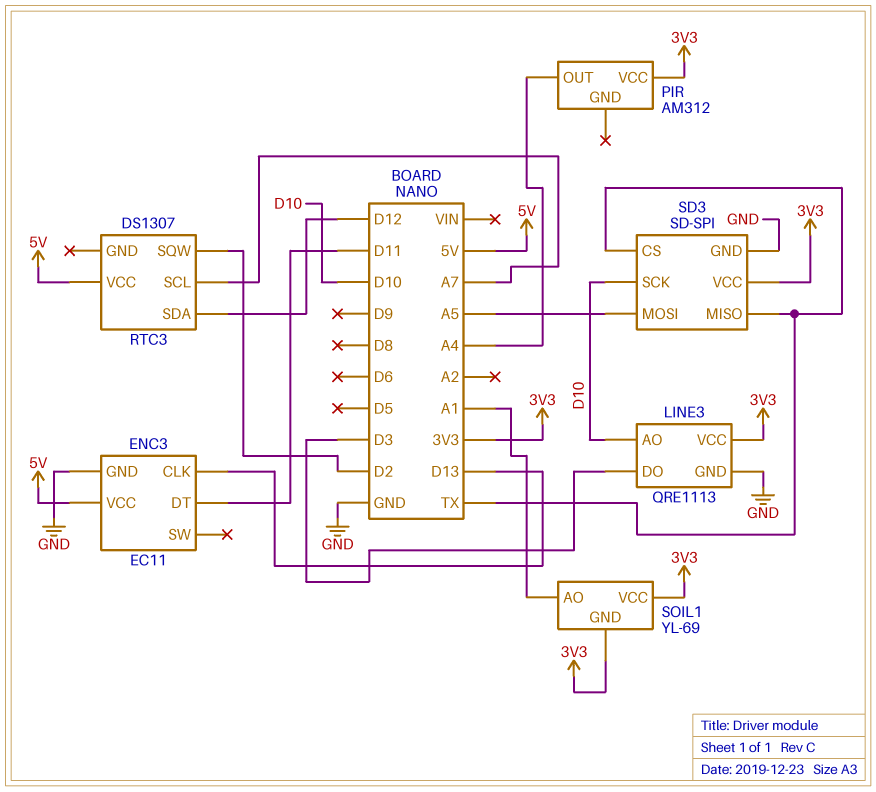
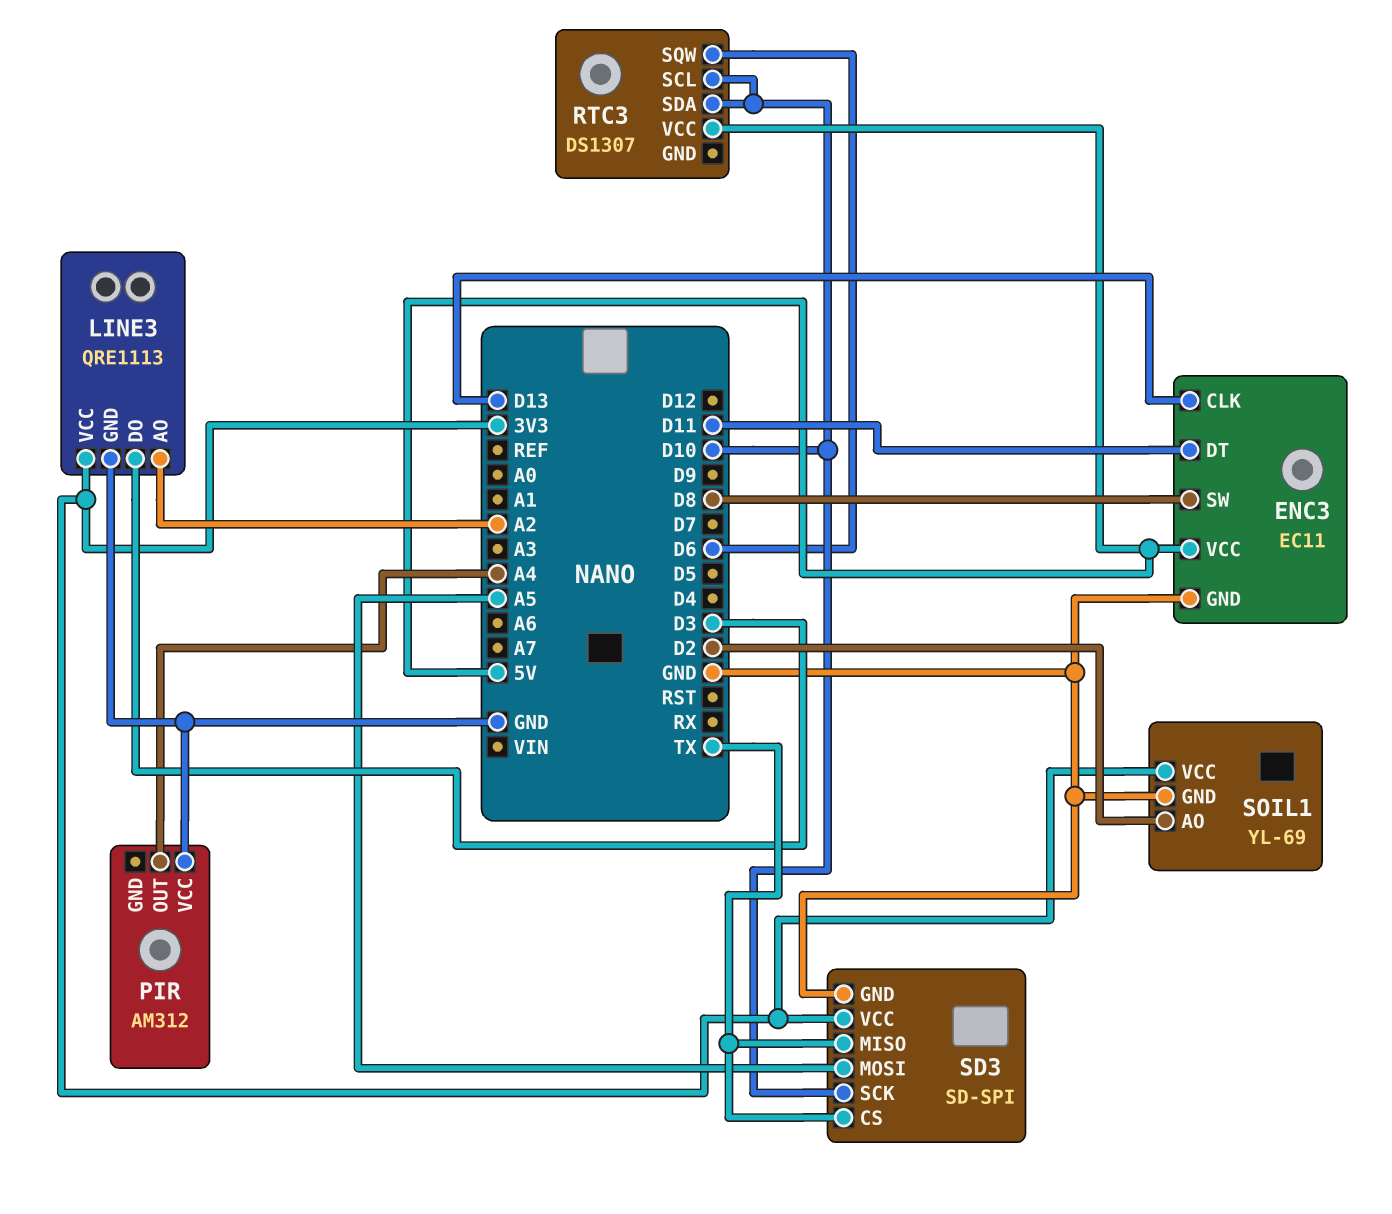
ENC3 pin SW: none -> D8
LINE3 pin AO: D10 -> A2
PIR pin VCC: 3V3 -> GND
RTC3 pin SCL: A7 -> D10
RTC3 pin SDA: D12 -> D10
RTC3 pin SQW: D2 -> D6
SOIL1 pin AO: A1 -> D2
SOIL1 pin GND: 3V3 -> GND

